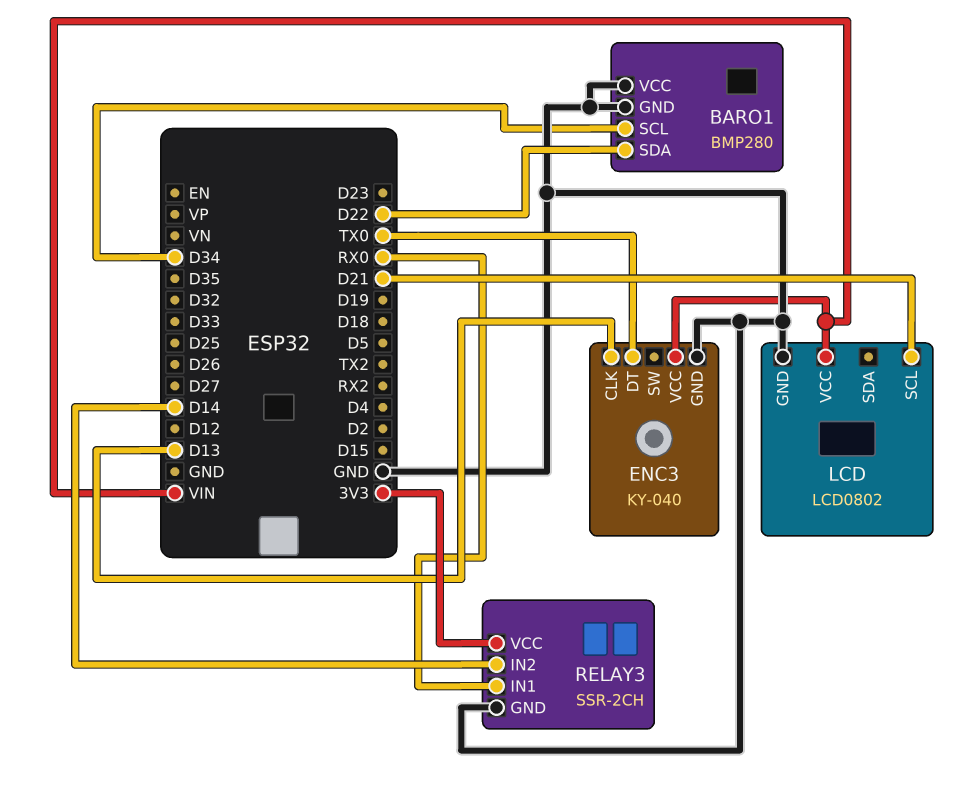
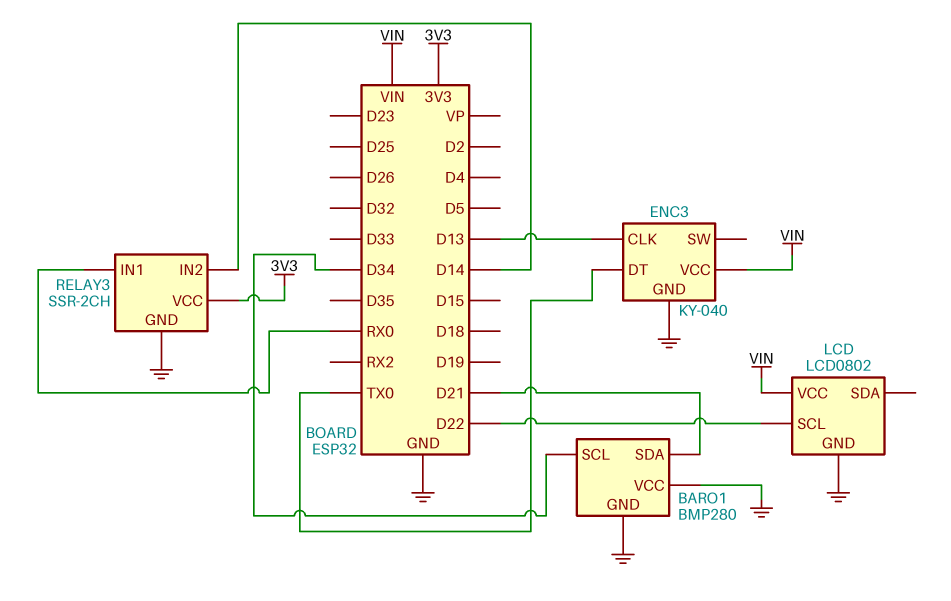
BARO1 pin SDA: D22 -> D21
LCD pin SCL: D21 -> D22

